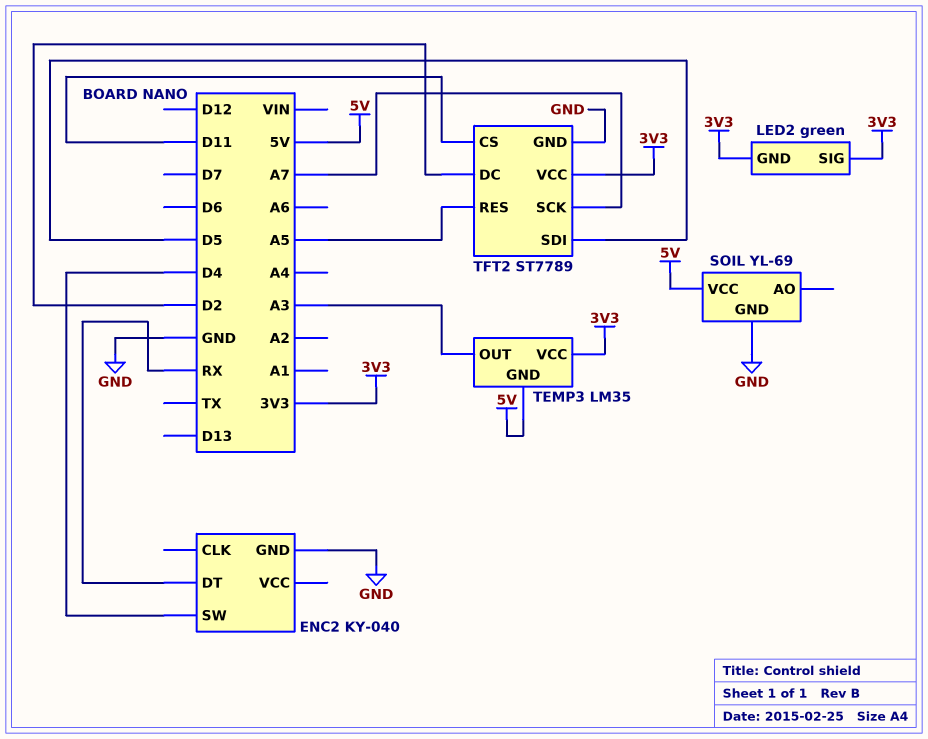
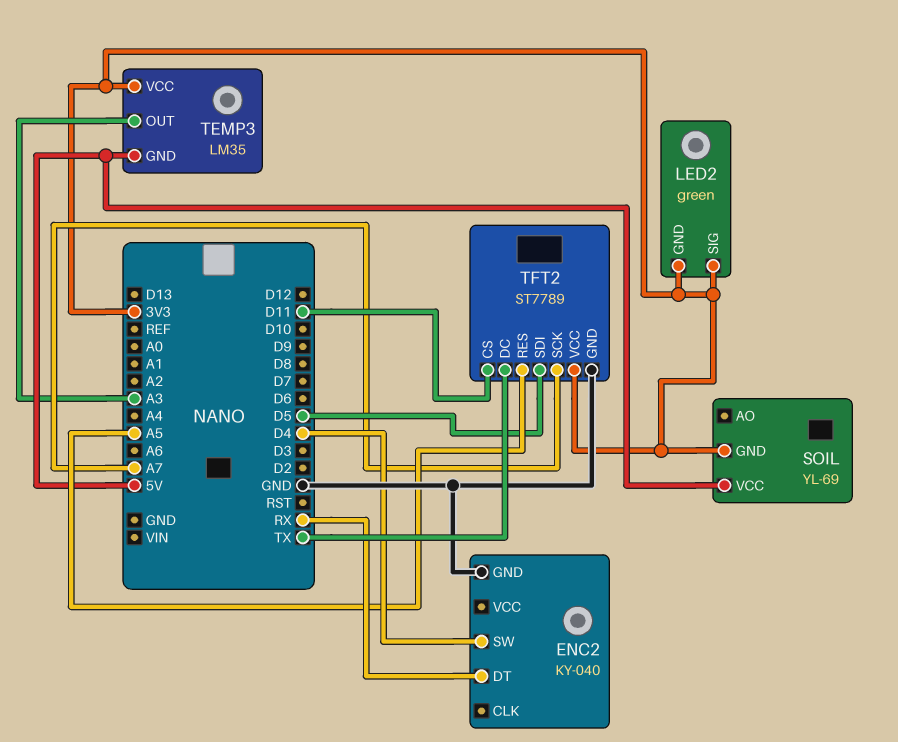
SOIL pin GND: GND -> 3V3
TFT2 pin DC: D2 -> TX

